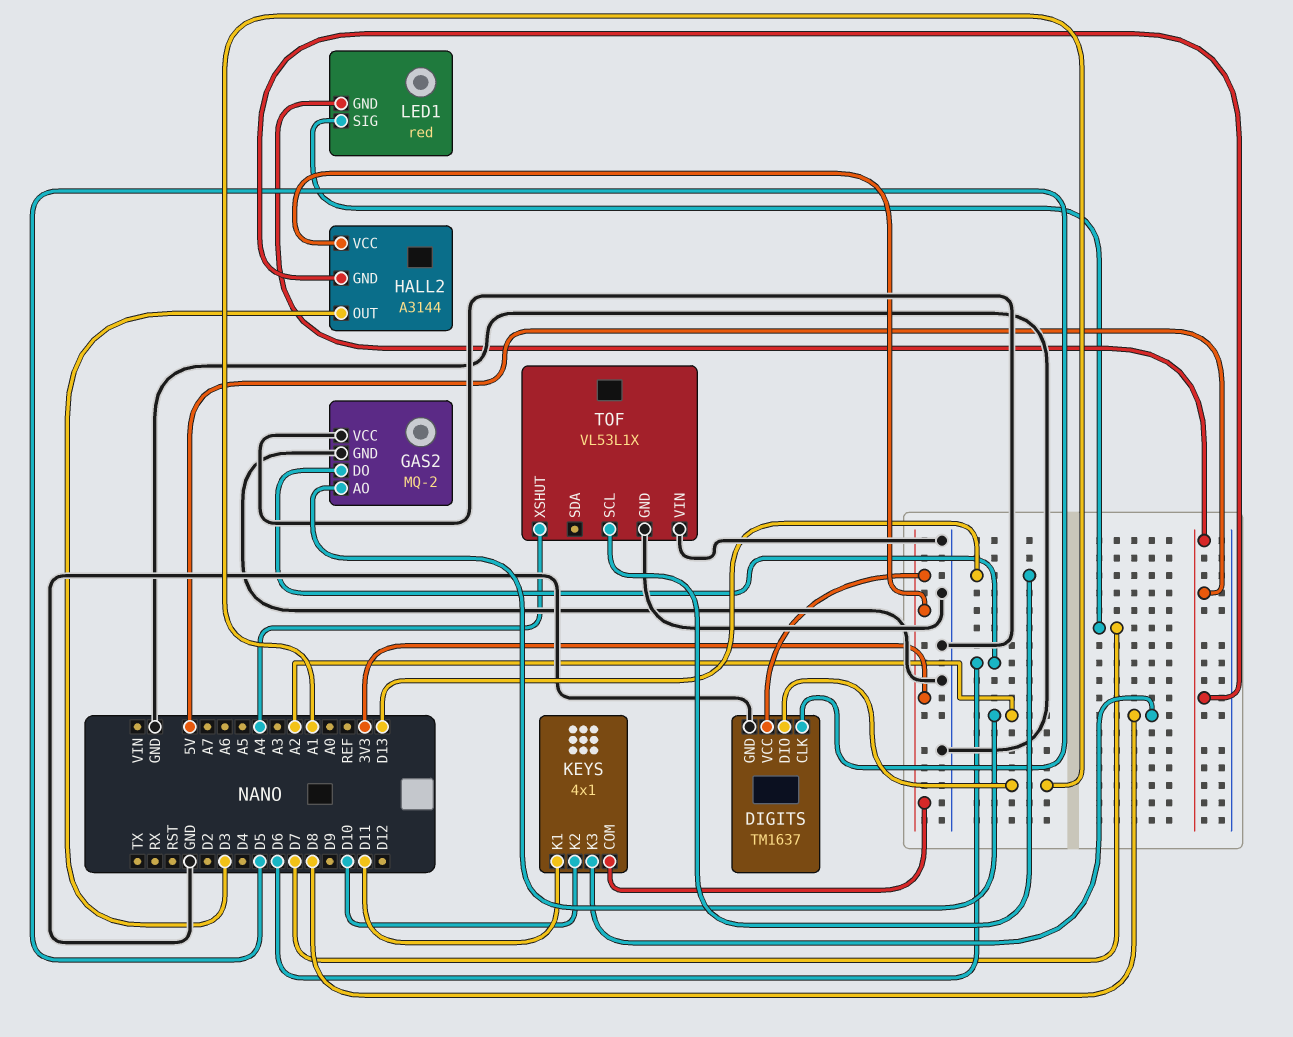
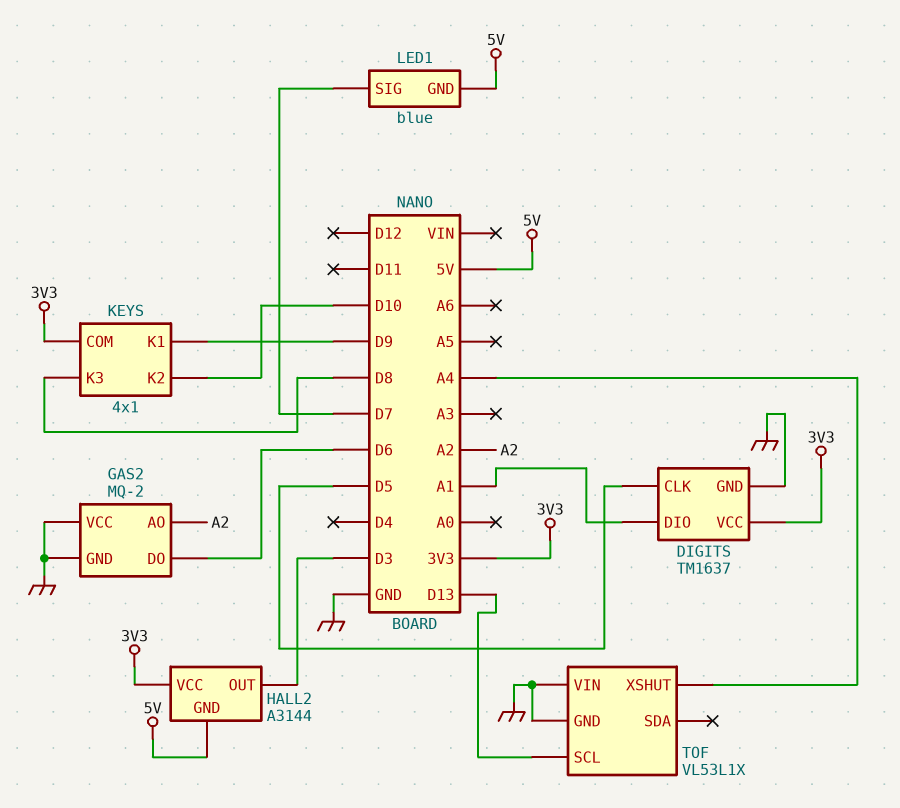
KEYS pin K1: D11 -> D9
LED1: red -> blue

